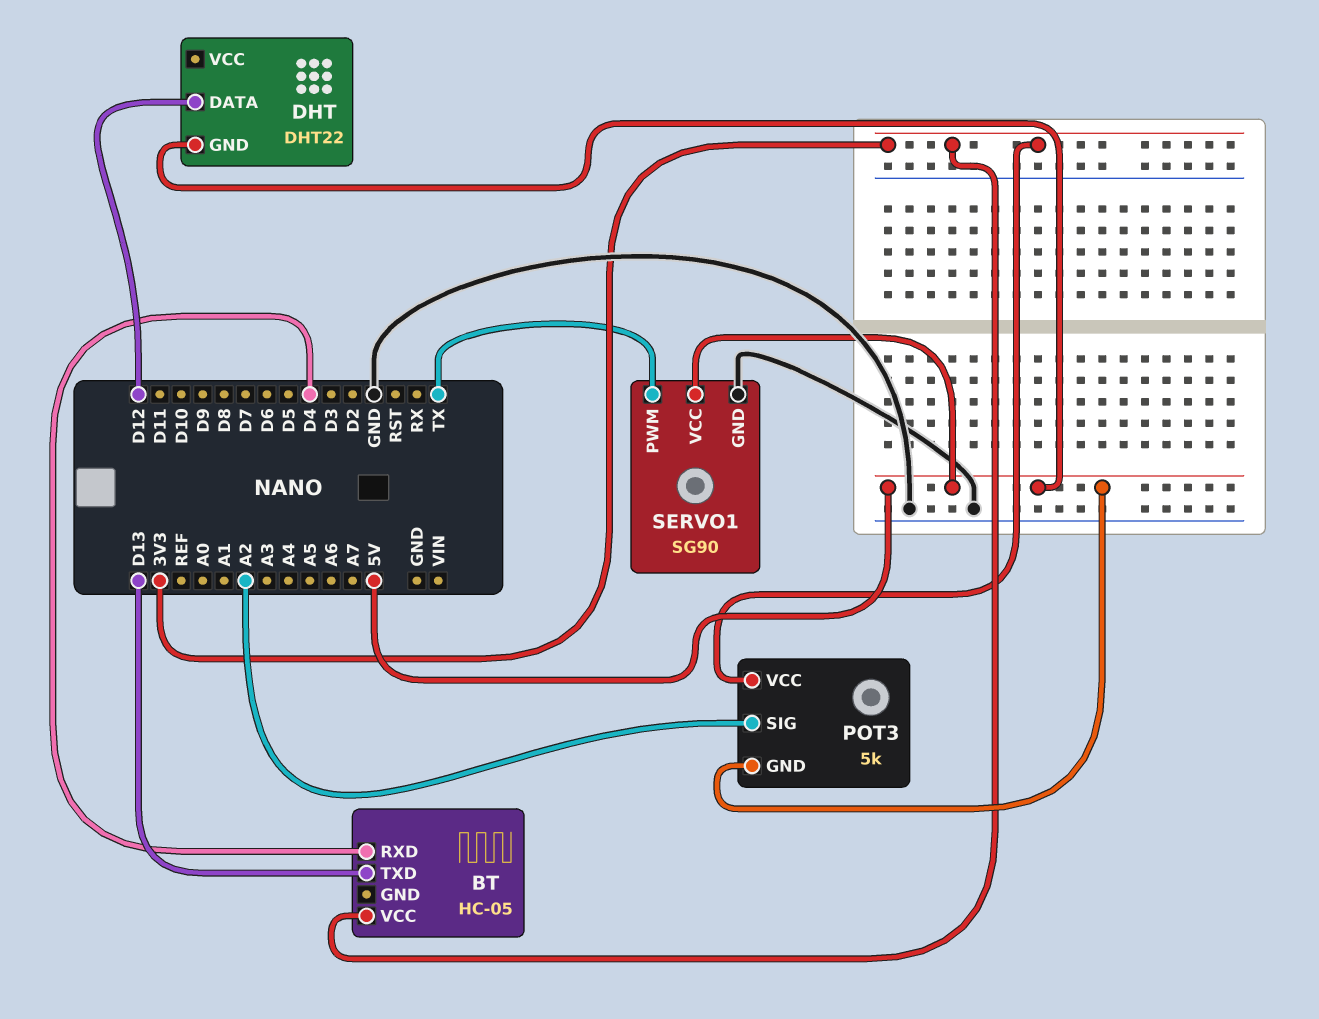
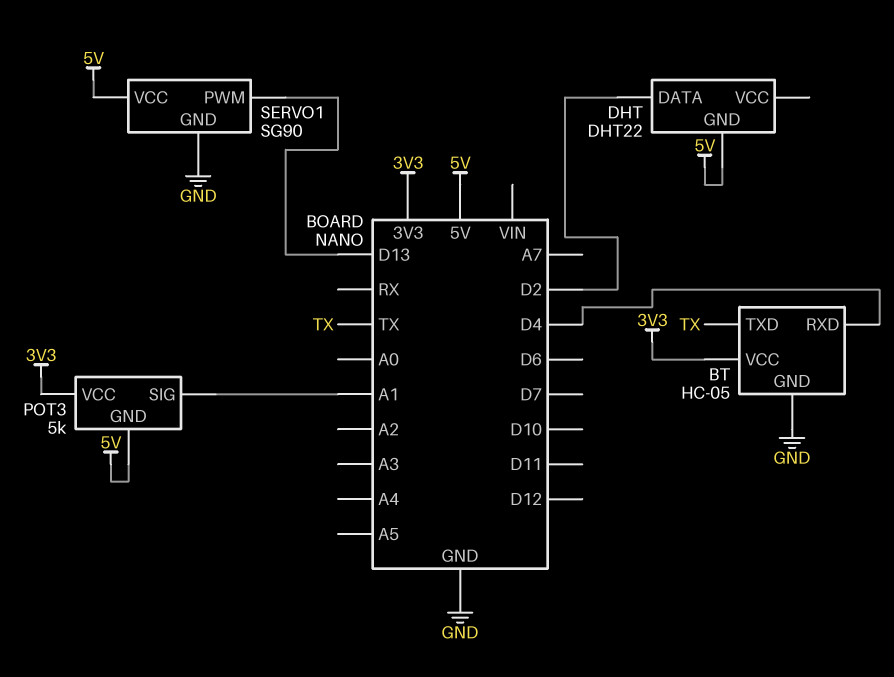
BT pin GND: none -> GND
BT pin TXD: D13 -> TX
DHT pin DATA: D12 -> D2
POT3 pin SIG: A2 -> A1
SERVO1 pin PWM: TX -> D13

